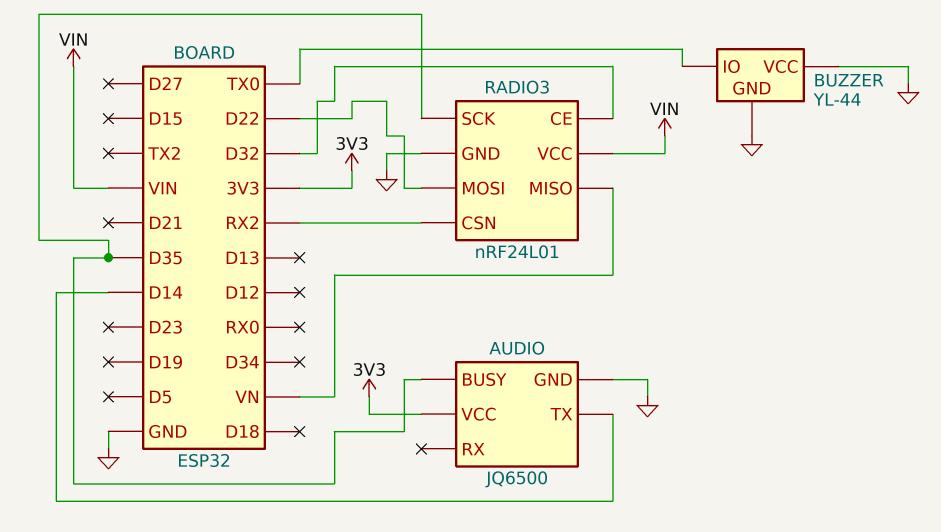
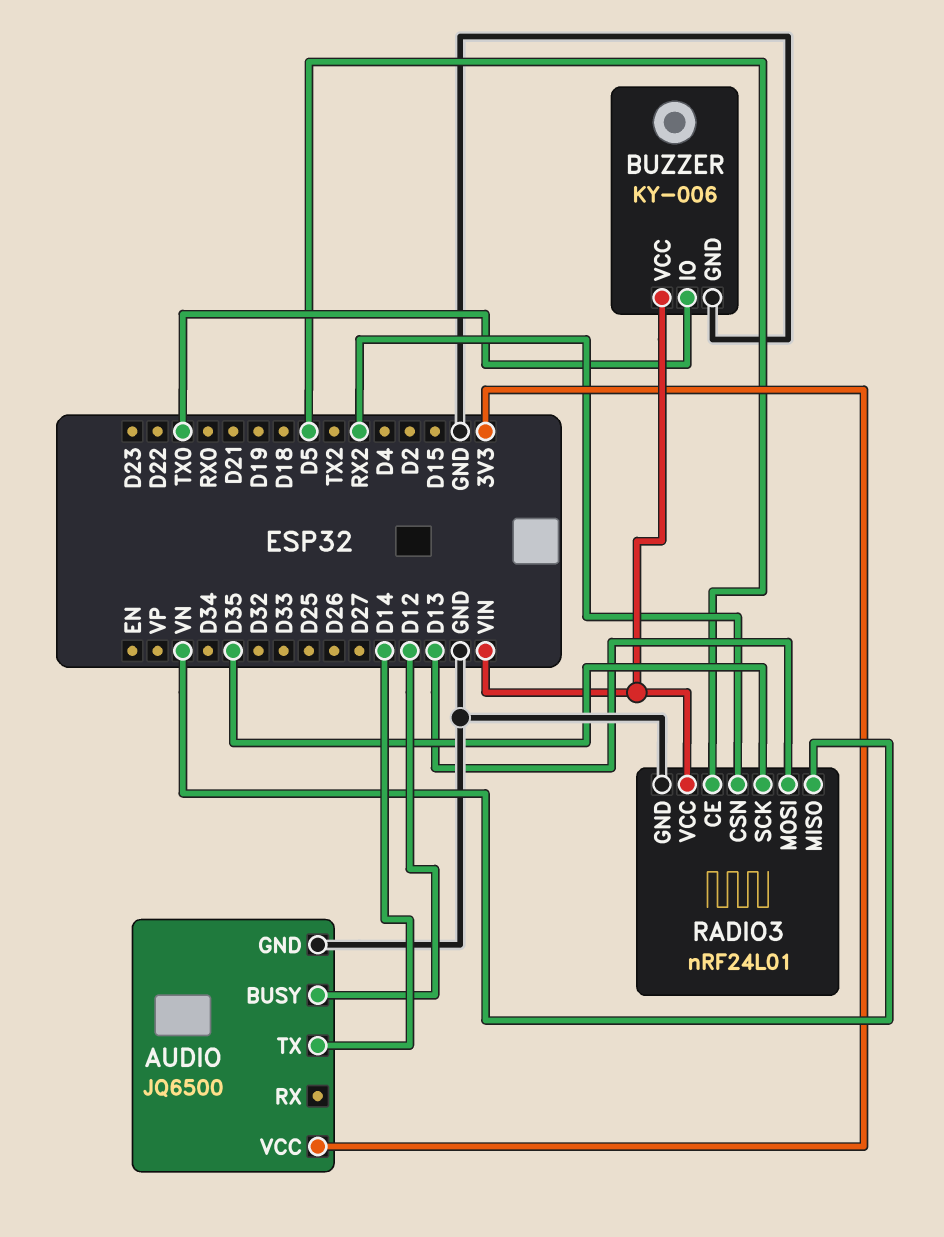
AUDIO pin BUSY: D35 -> D12
BUZZER: YL-44 -> KY-006
BUZZER pin VCC: GND -> VIN
RADIO3 pin CE: D32 -> D5
RADIO3 pin MOSI: D22 -> D13

